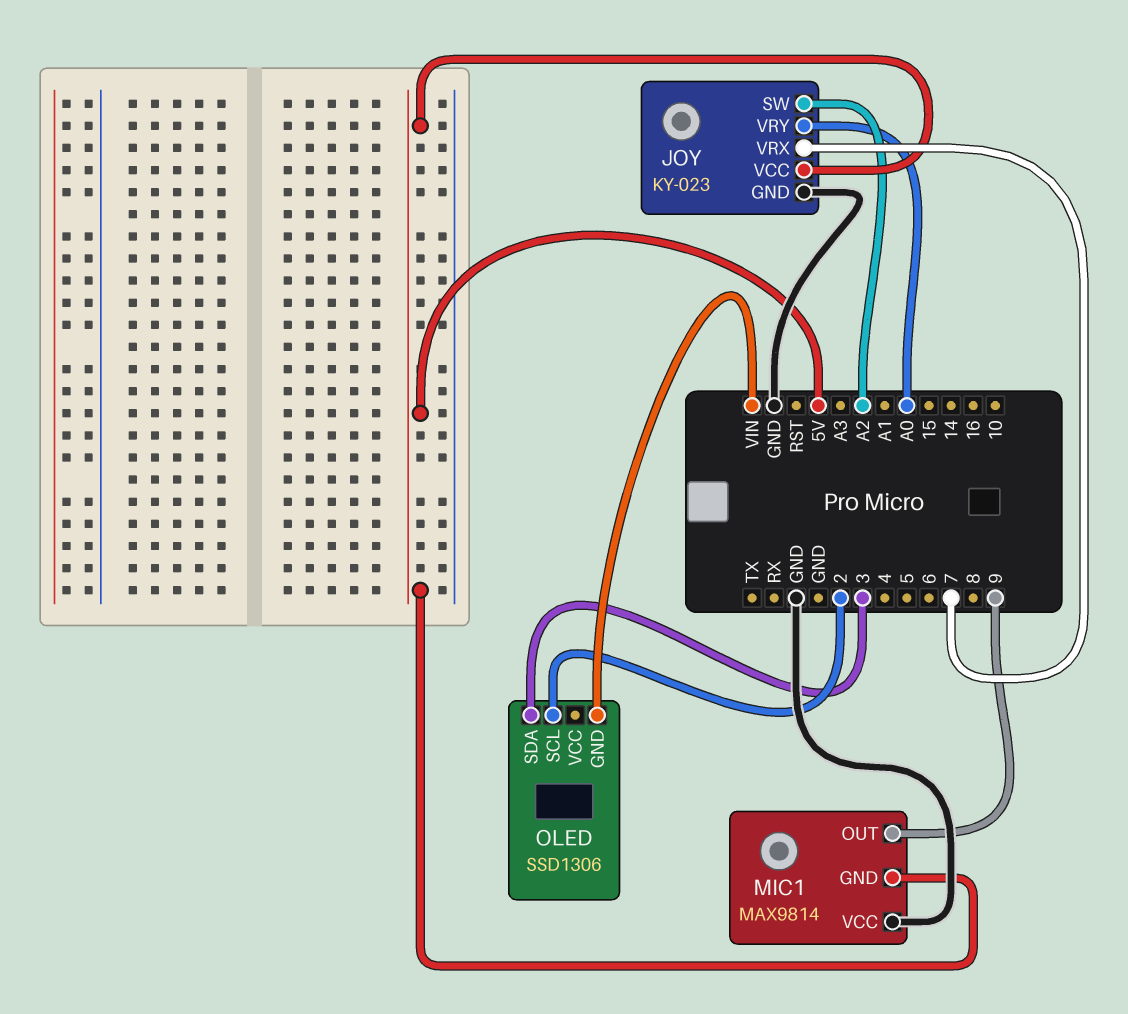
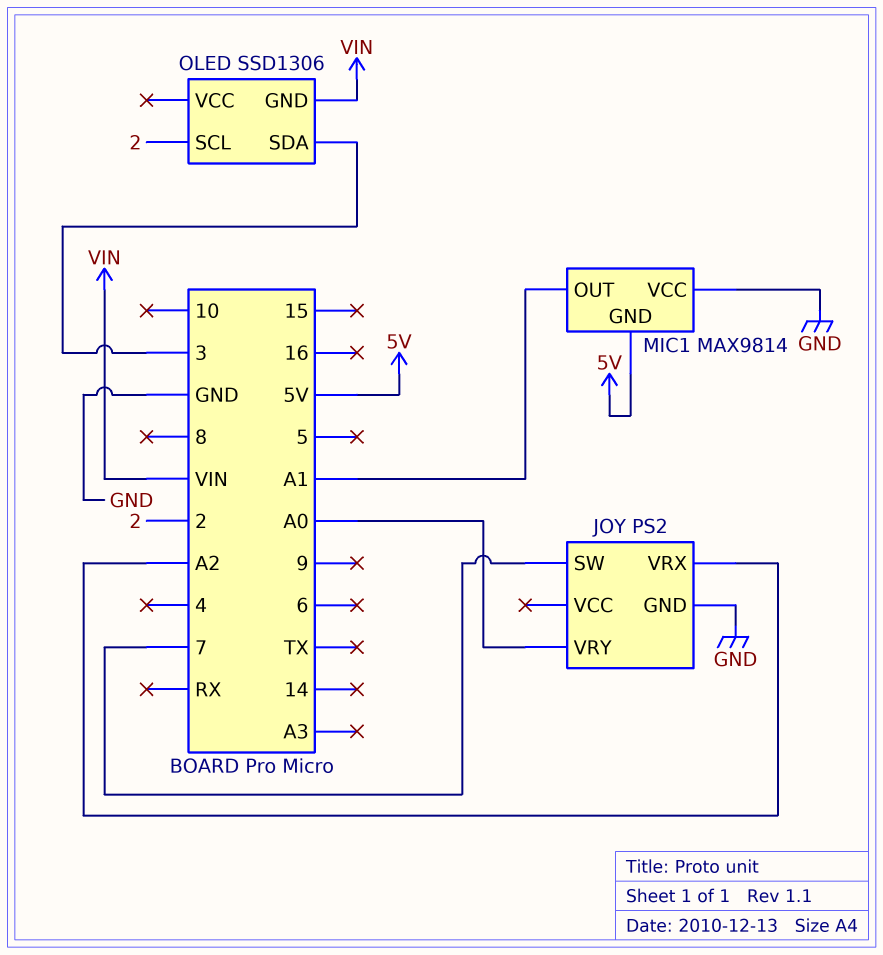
JOY: KY-023 -> PS2
JOY pin SW: A2 -> 7
JOY pin VCC: 5V -> none
JOY pin VRX: 7 -> A2
MIC1 pin OUT: 9 -> A1

